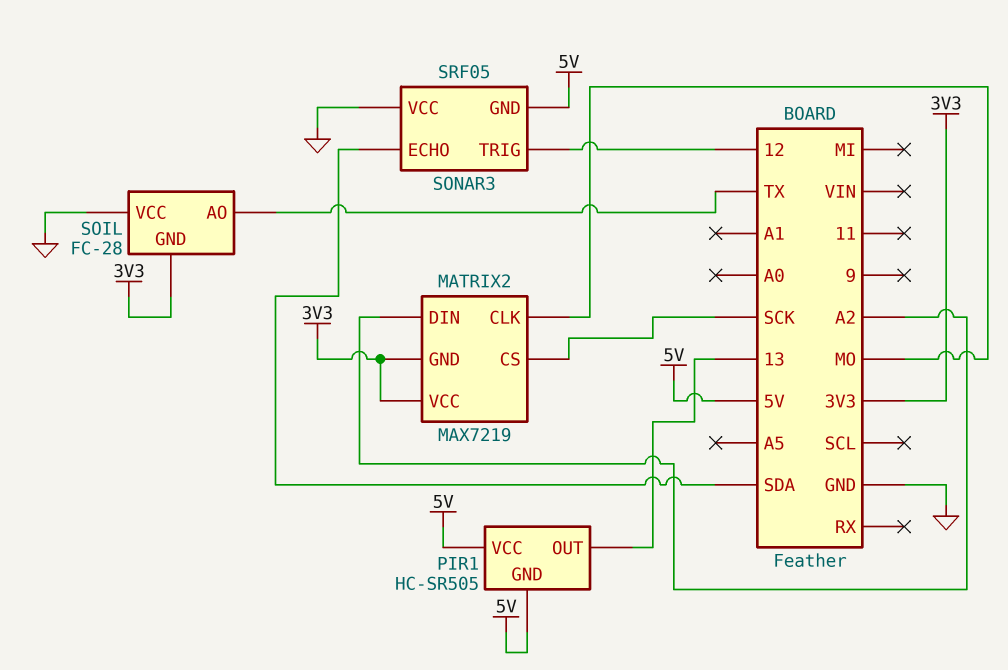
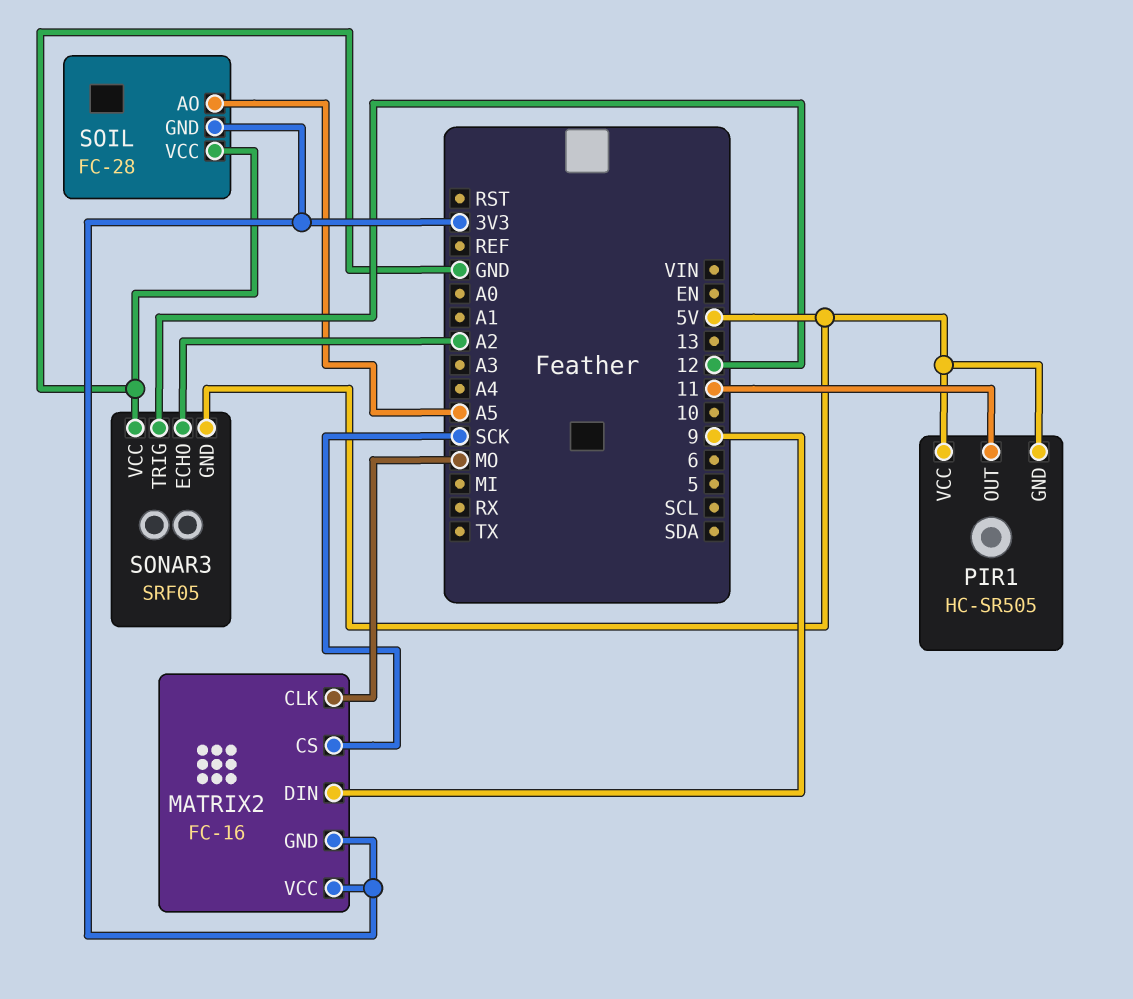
MATRIX2: MAX7219 -> FC-16
MATRIX2 pin DIN: A2 -> 9
PIR1 pin OUT: 13 -> 11
SOIL pin AO: TX -> A5
SONAR3 pin ECHO: SDA -> A2

